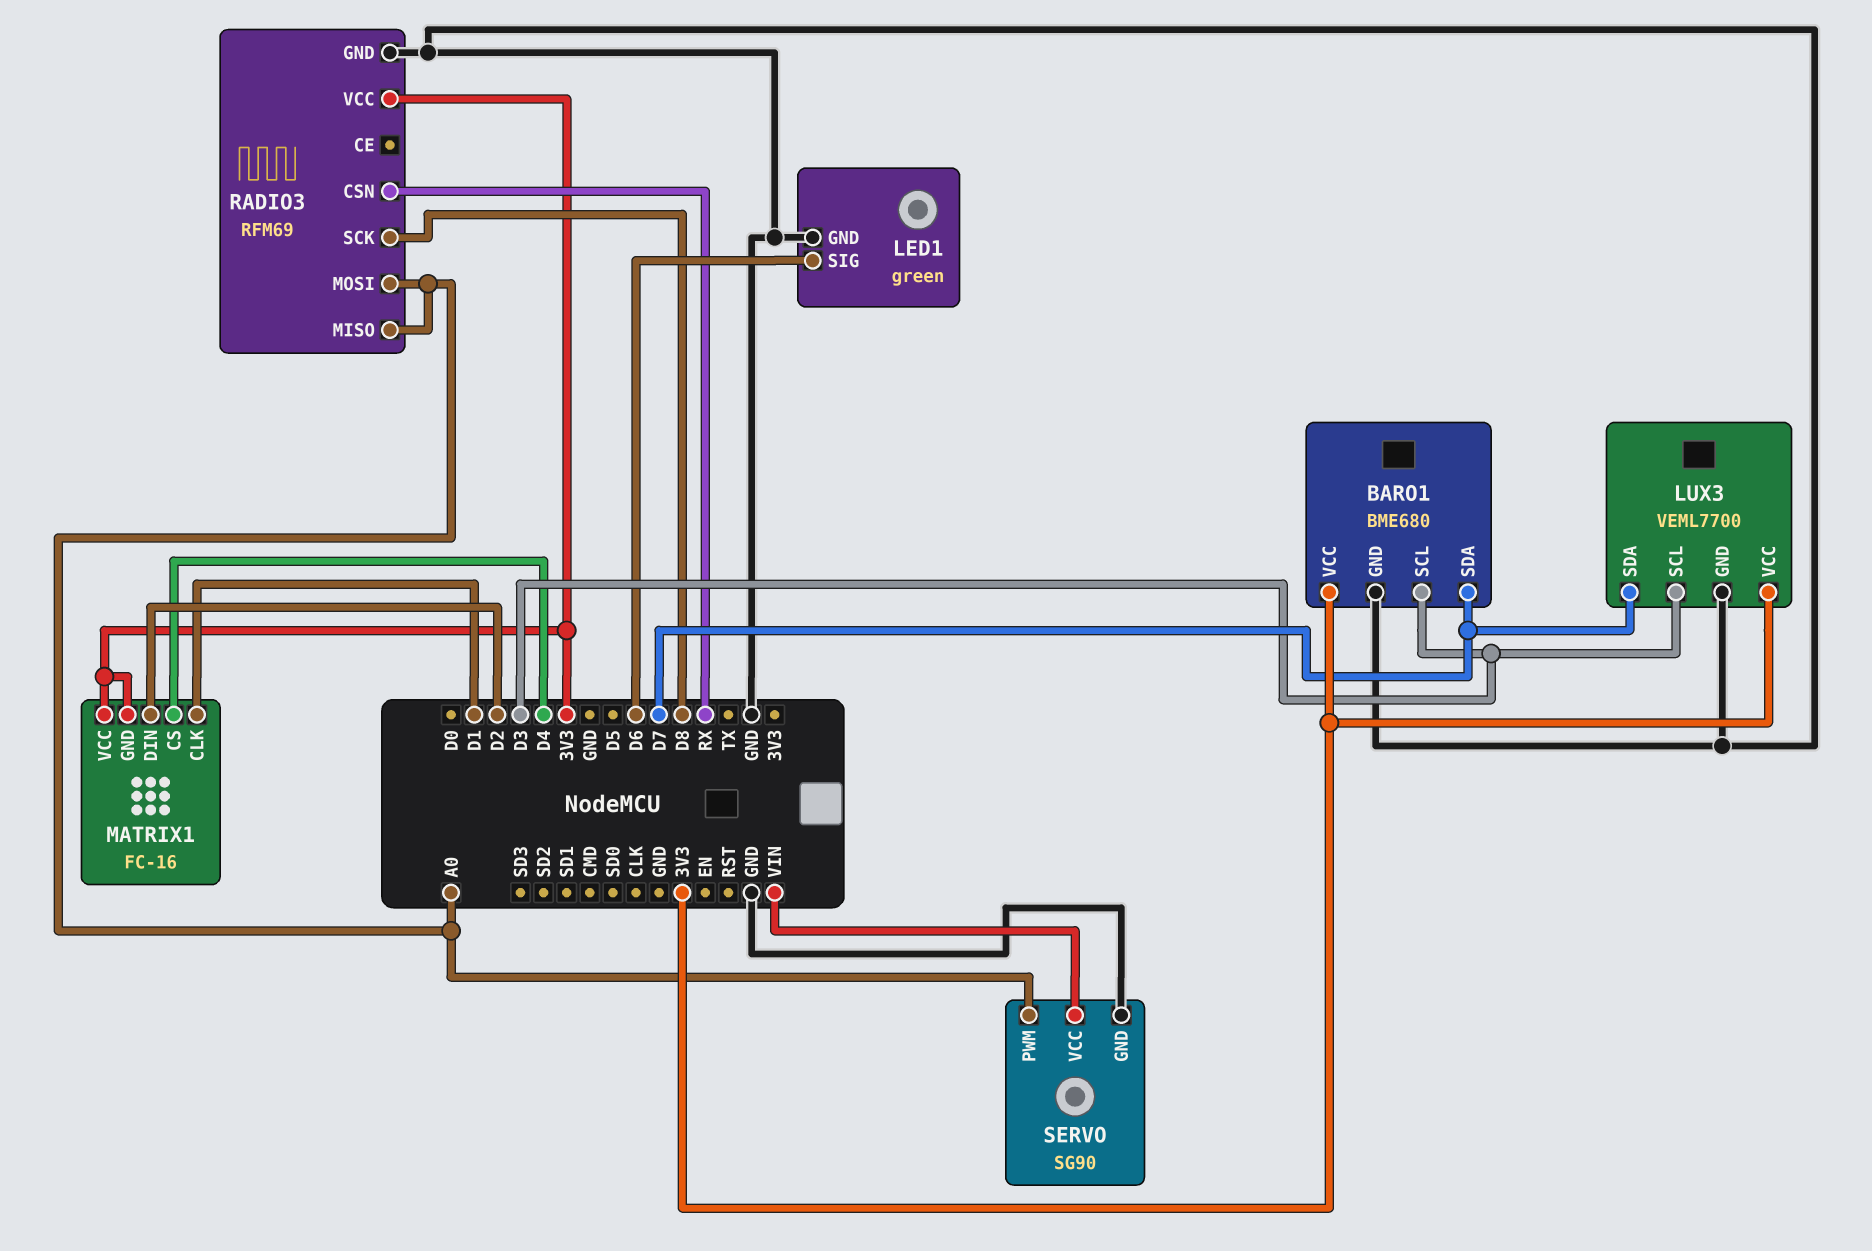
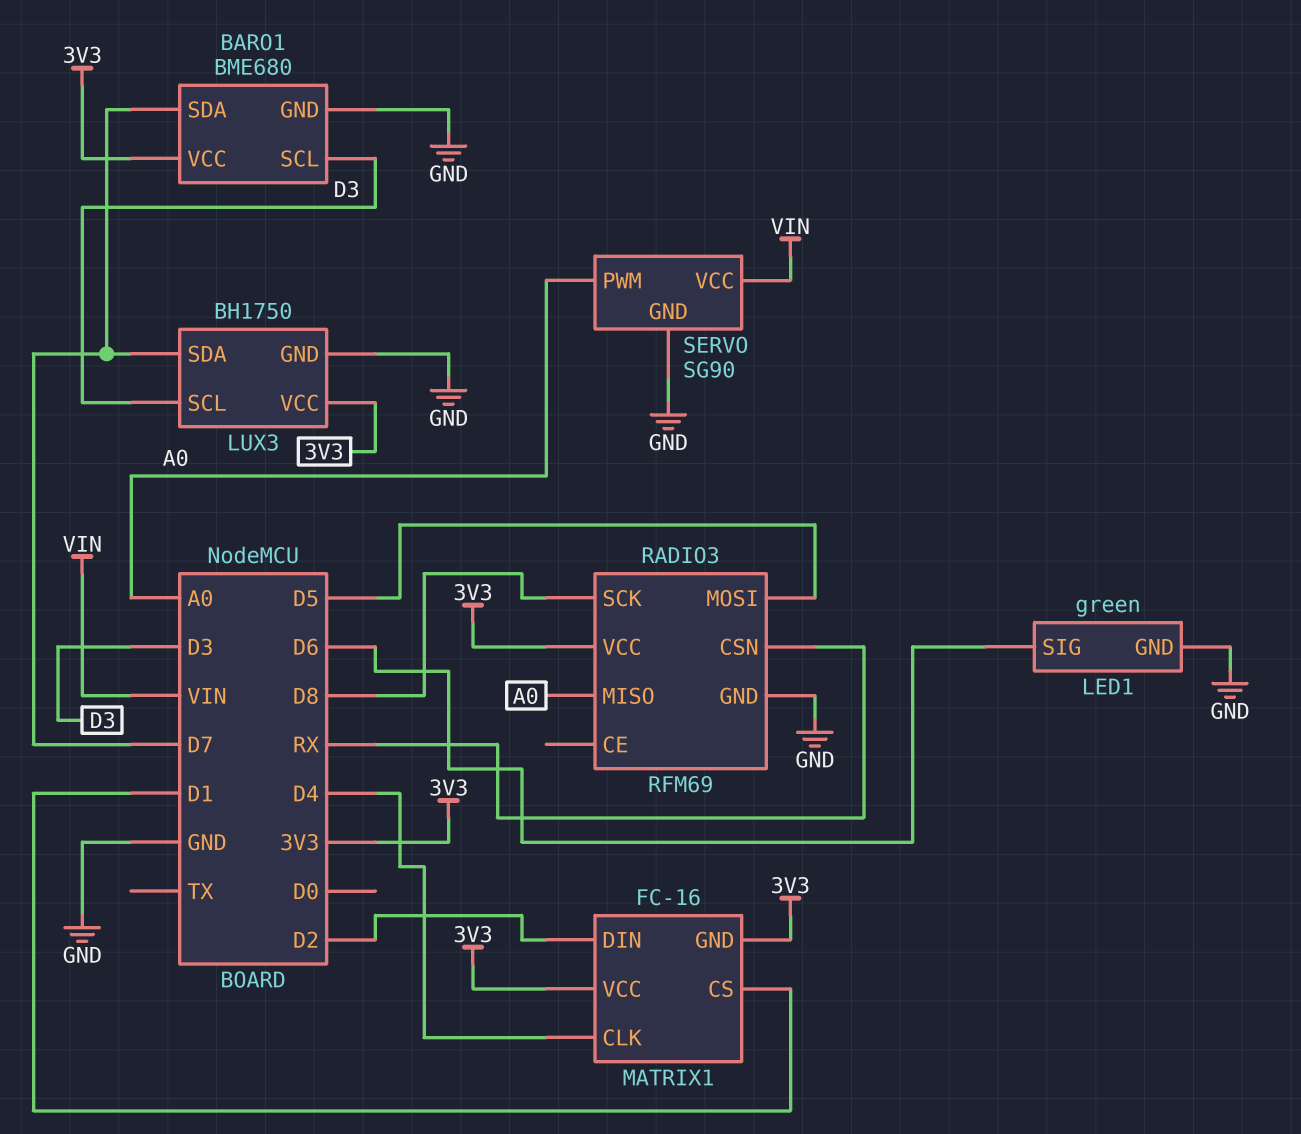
LUX3: VEML7700 -> BH1750
MATRIX1 pin CLK: D1 -> D4
MATRIX1 pin CS: D4 -> D1
RADIO3 pin MOSI: A0 -> D5

